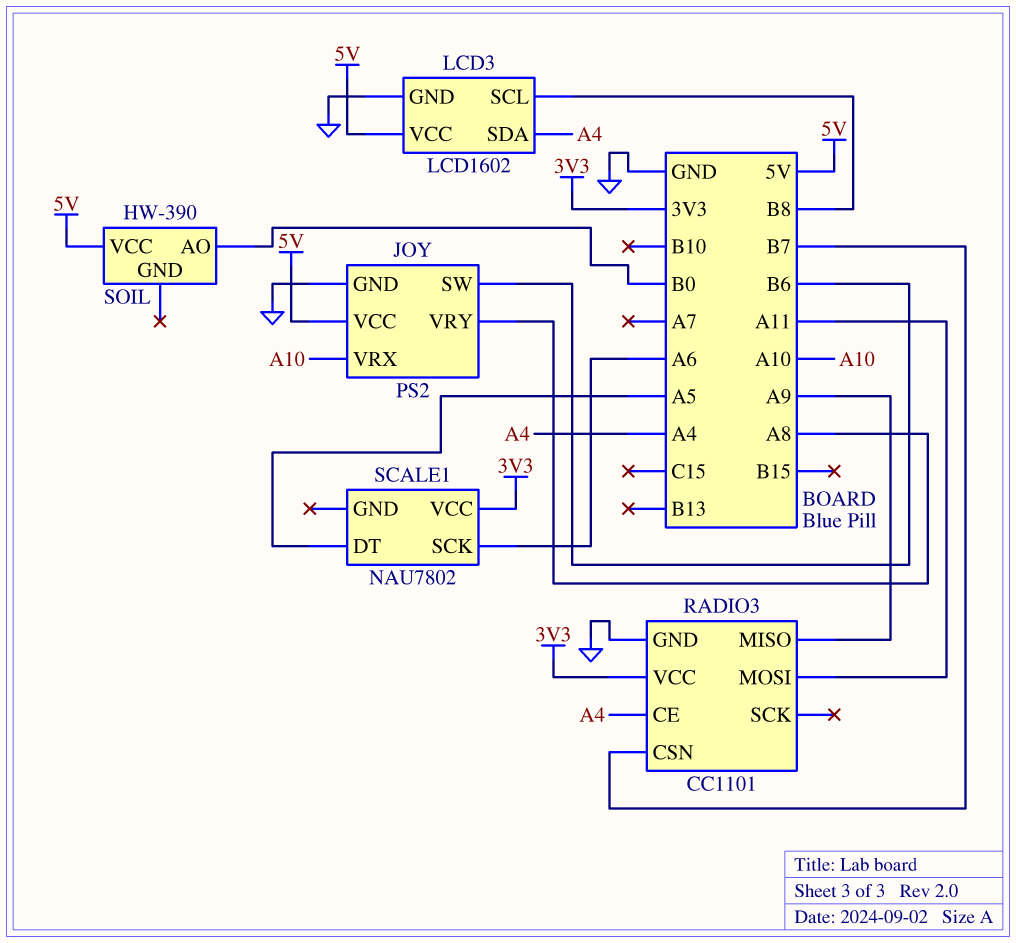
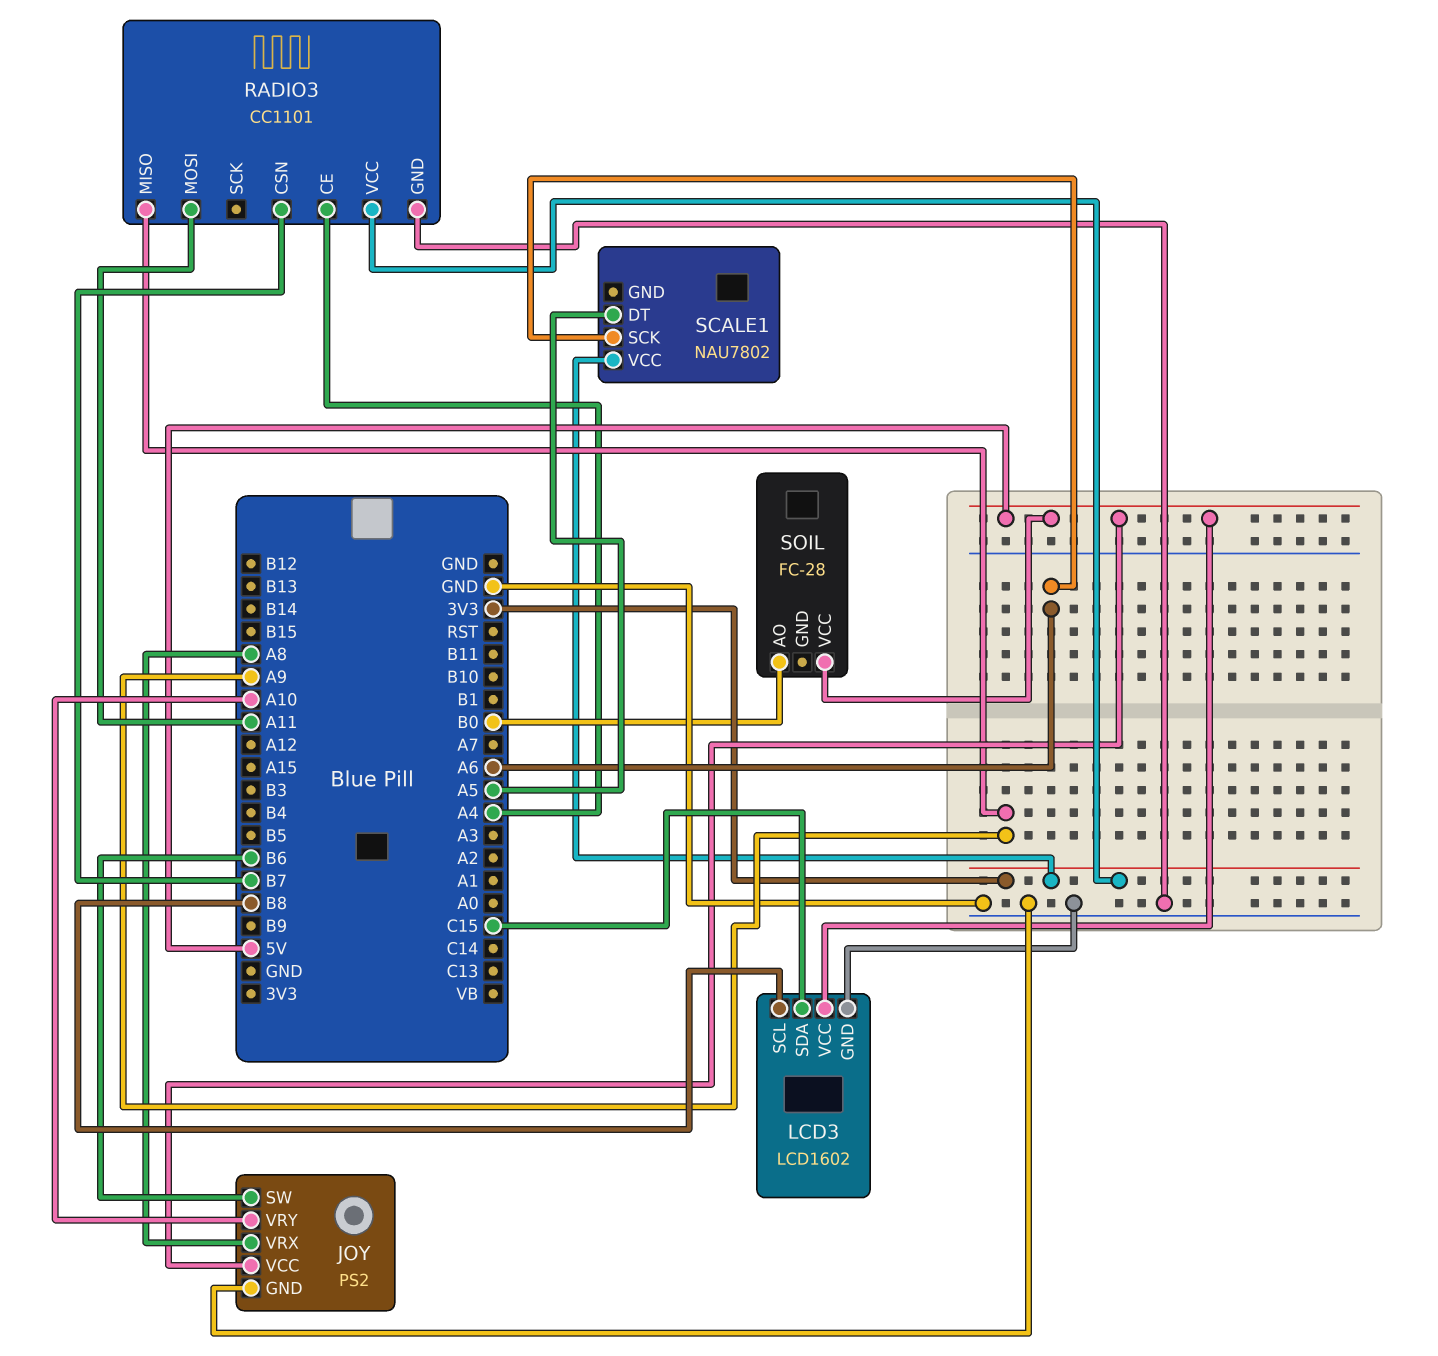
JOY pin VRX: A10 -> A8
JOY pin VRY: A8 -> A10
LCD3 pin SDA: A4 -> C15
SOIL: HW-390 -> FC-28

